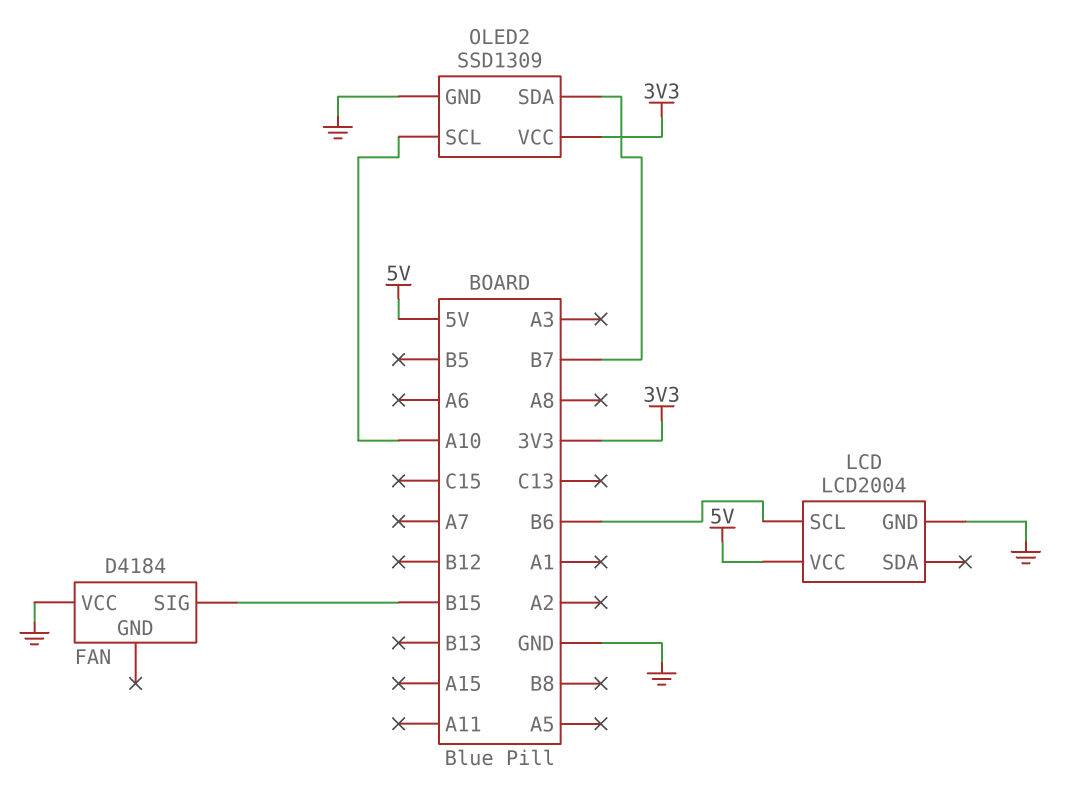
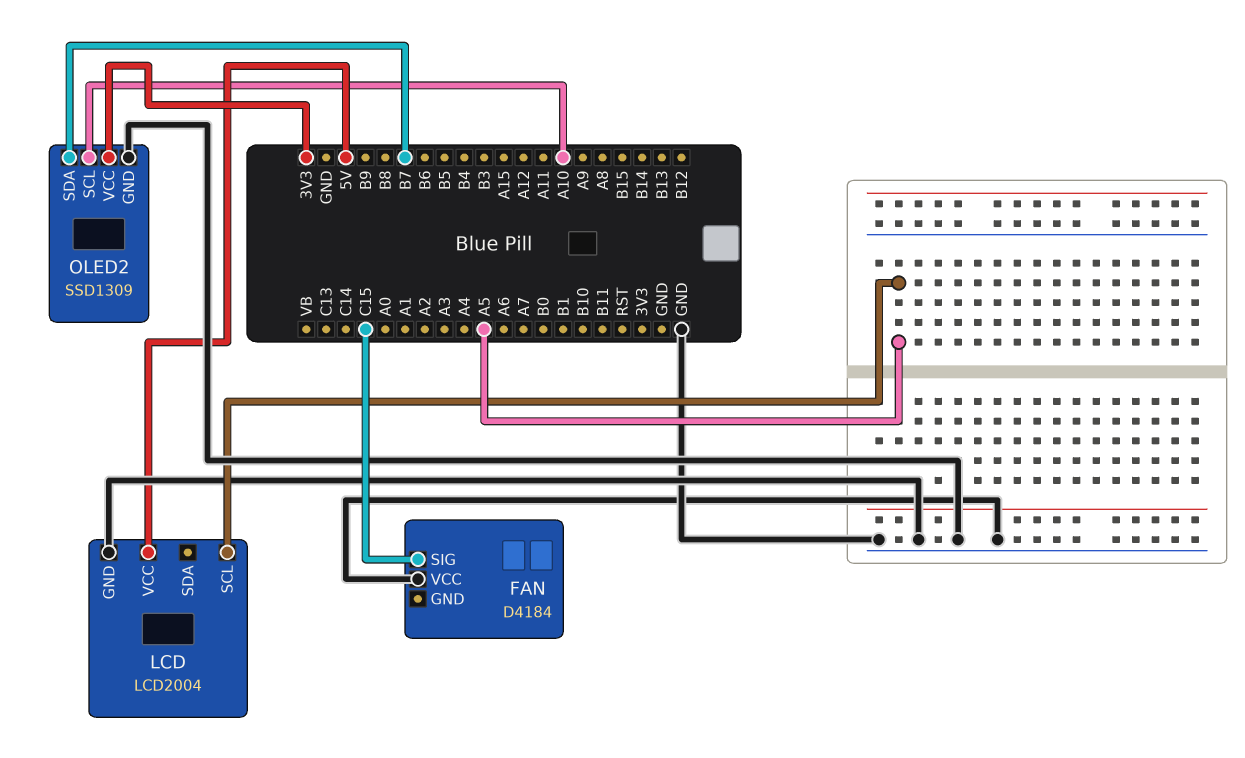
FAN pin SIG: B15 -> C15
LCD pin SCL: B6 -> A5

